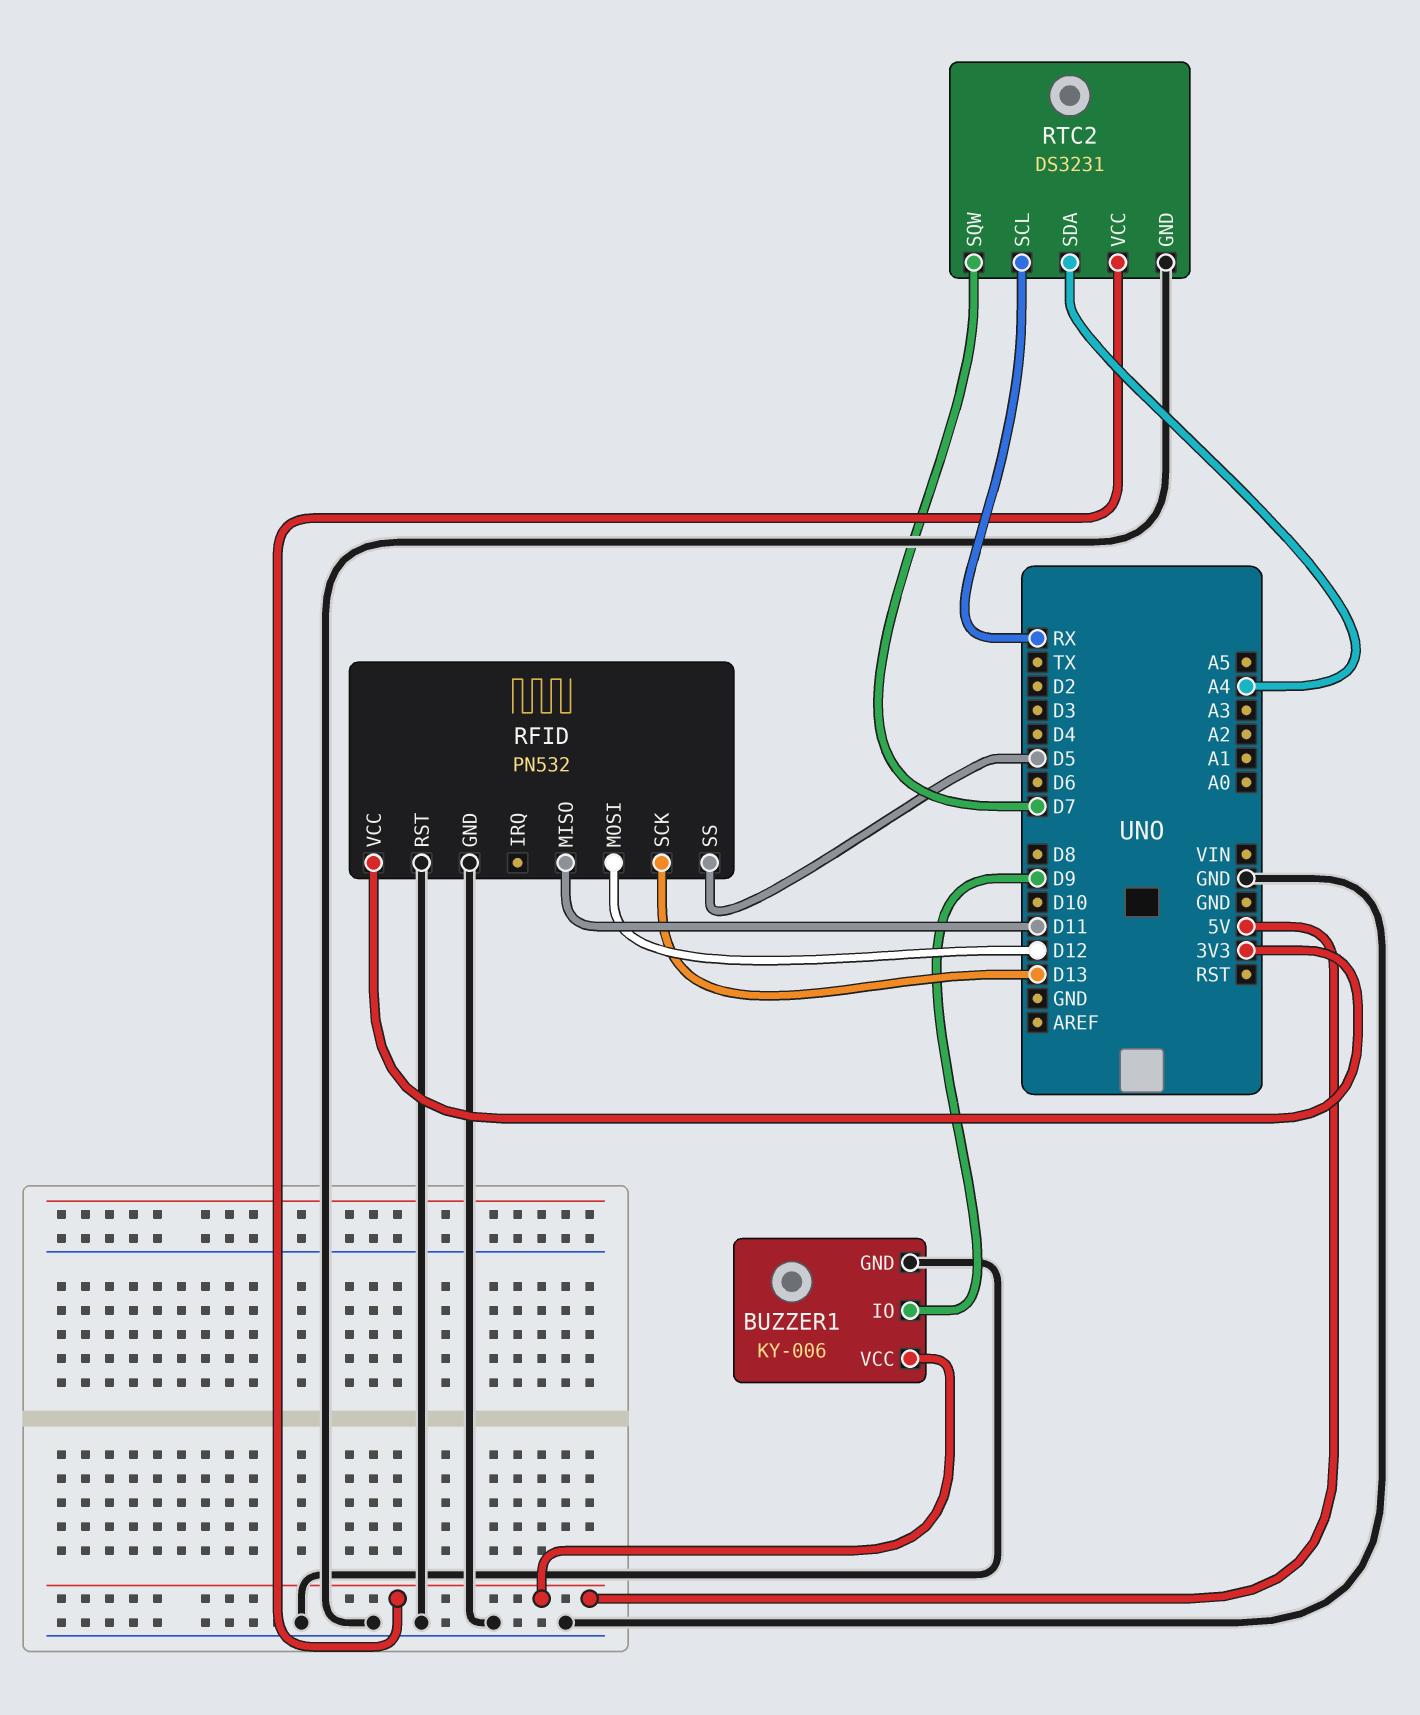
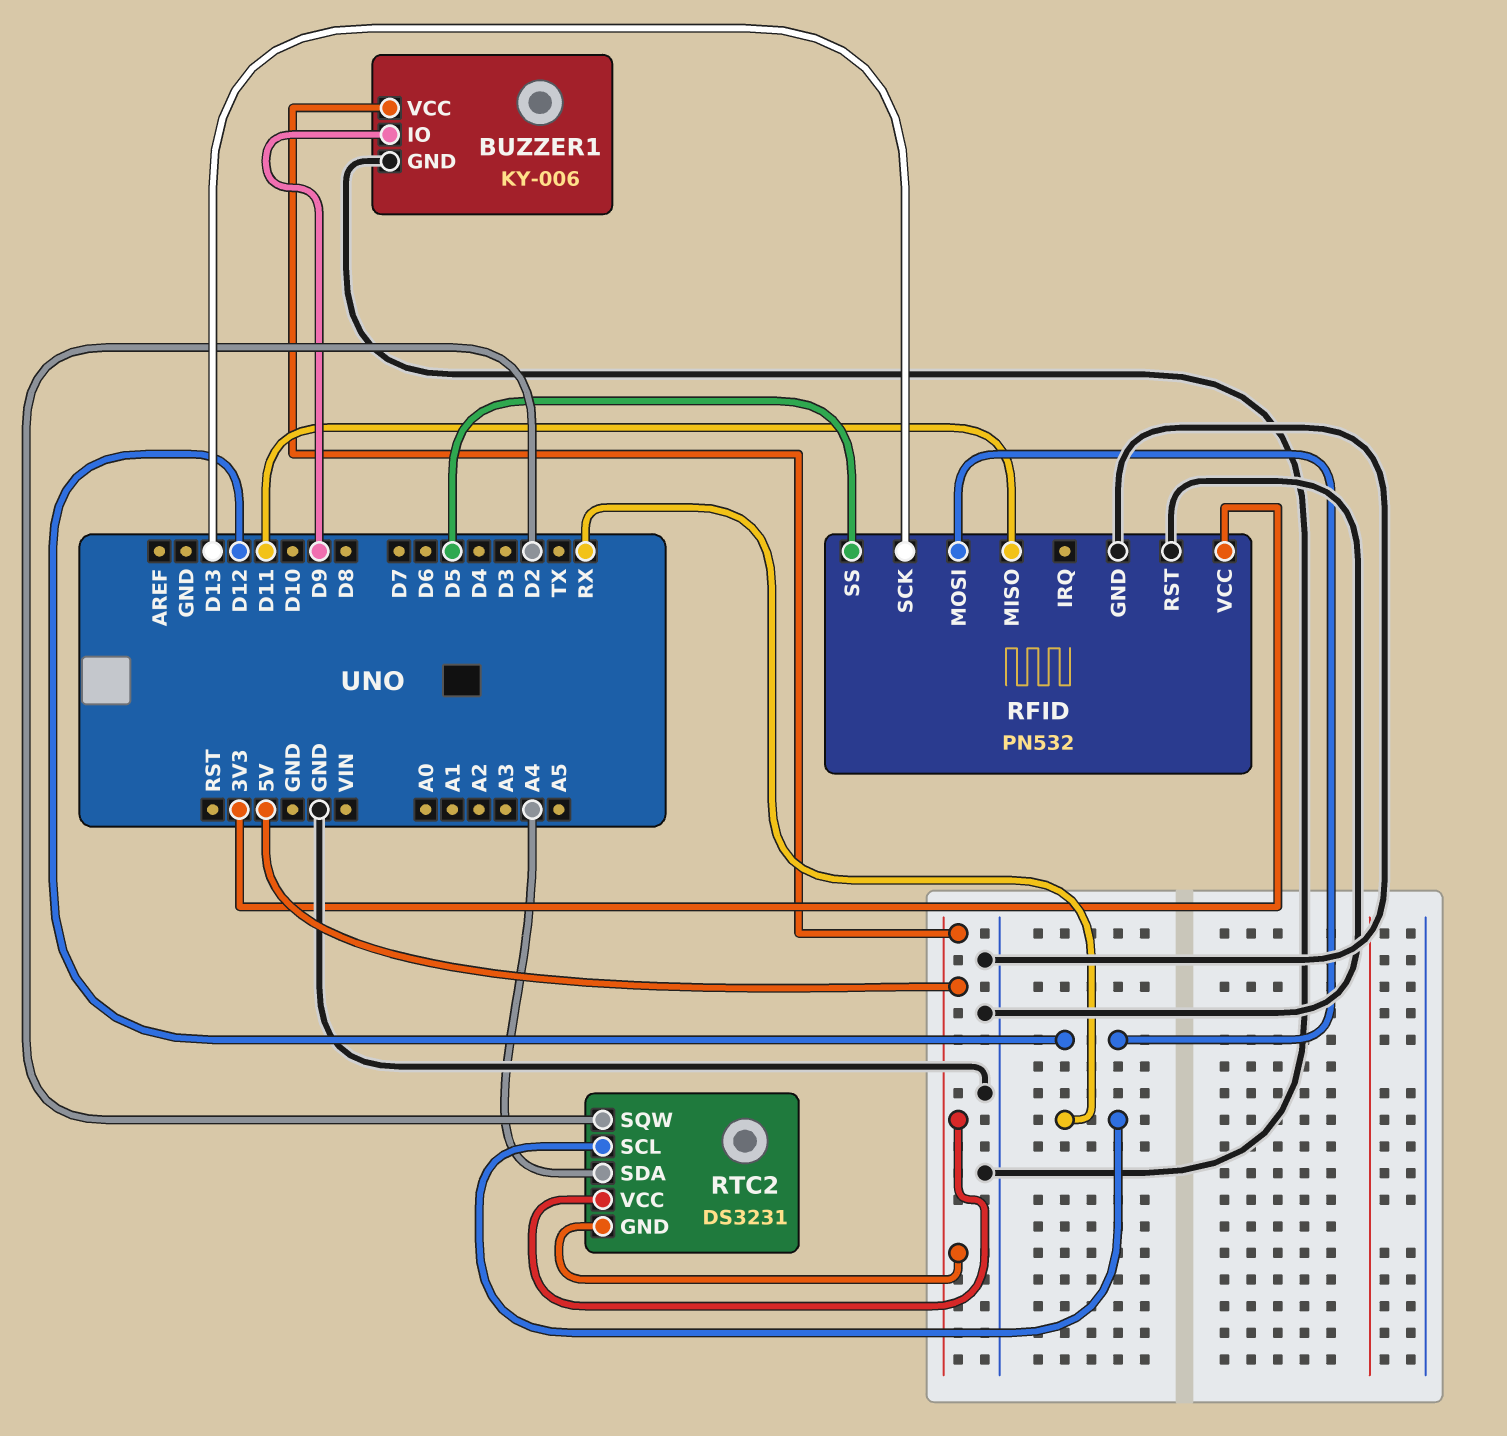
RTC2 pin GND: GND -> 5V
RTC2 pin SQW: D7 -> D2

